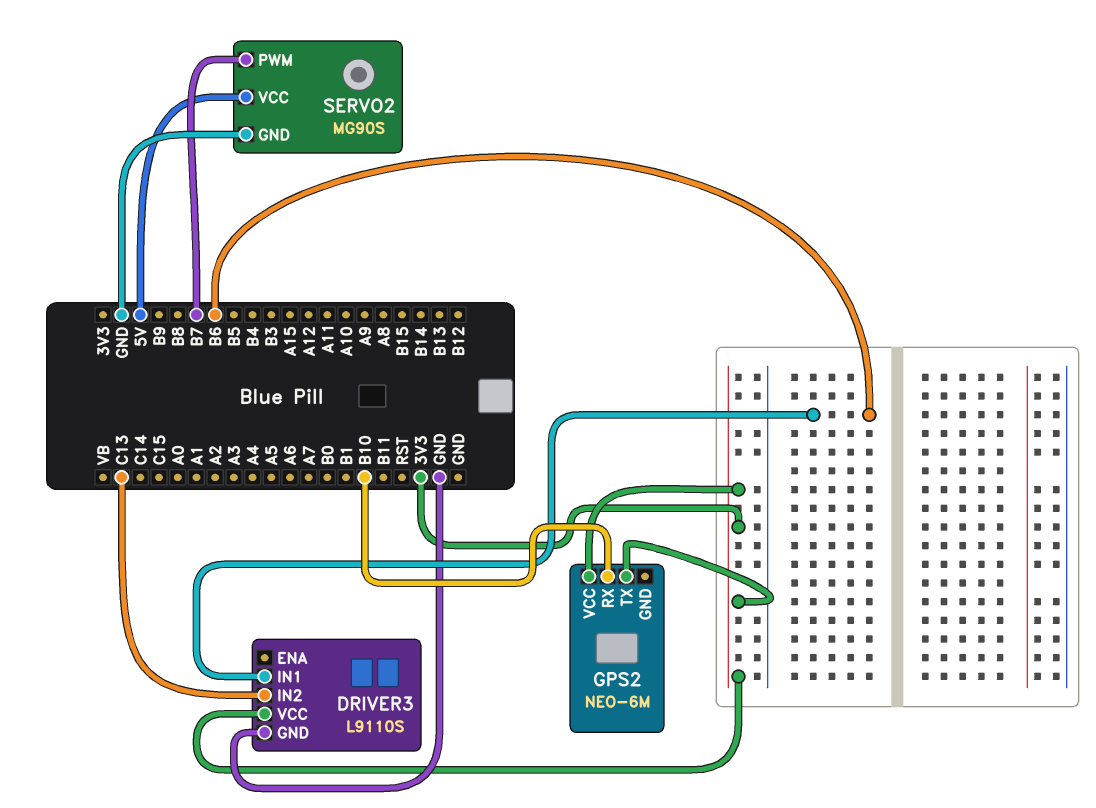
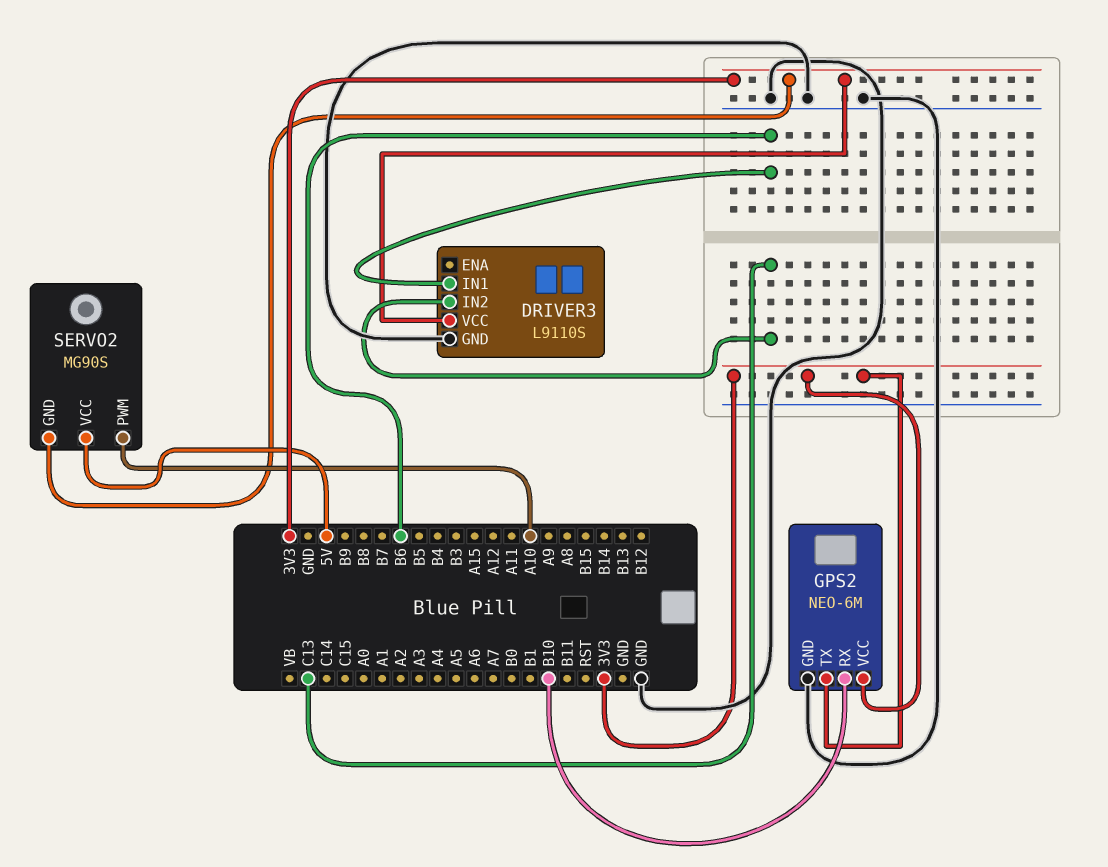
GPS2 pin GND: none -> GND
SERVO2 pin GND: GND -> 3V3
SERVO2 pin PWM: B7 -> A10

